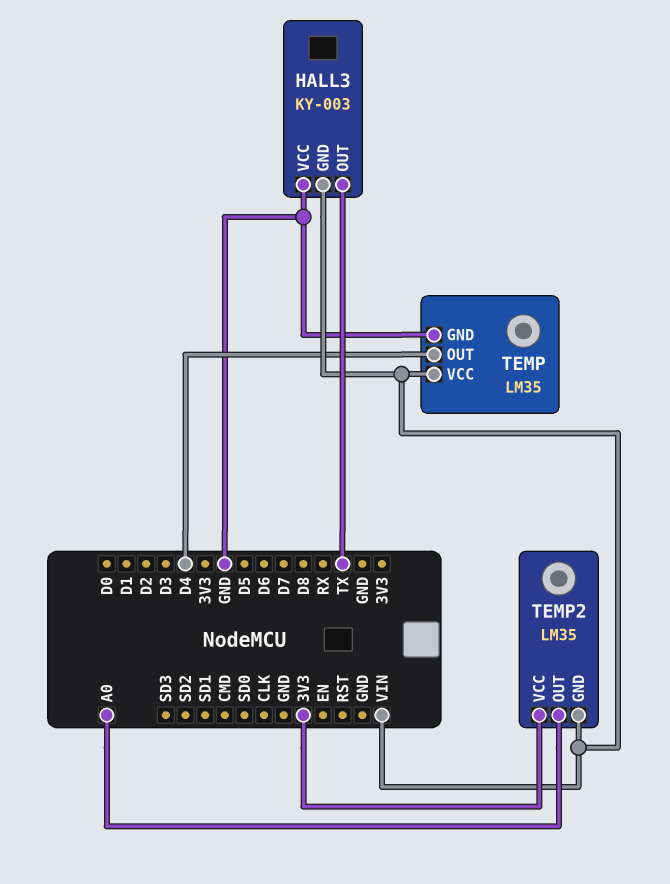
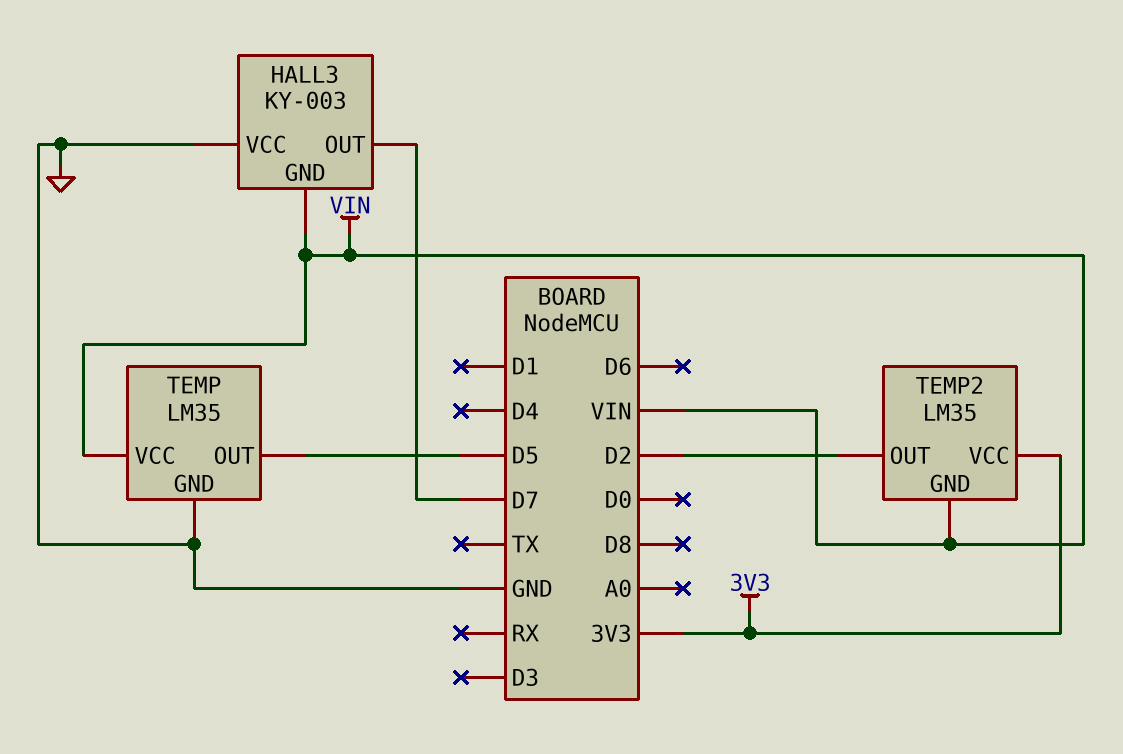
HALL3 pin OUT: TX -> D7
TEMP pin OUT: D4 -> D5
TEMP2 pin OUT: A0 -> D2

